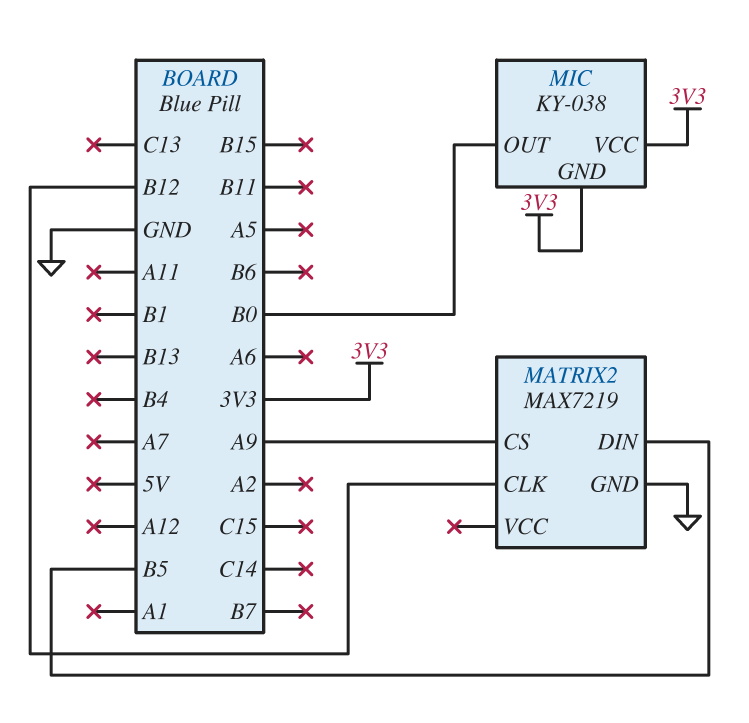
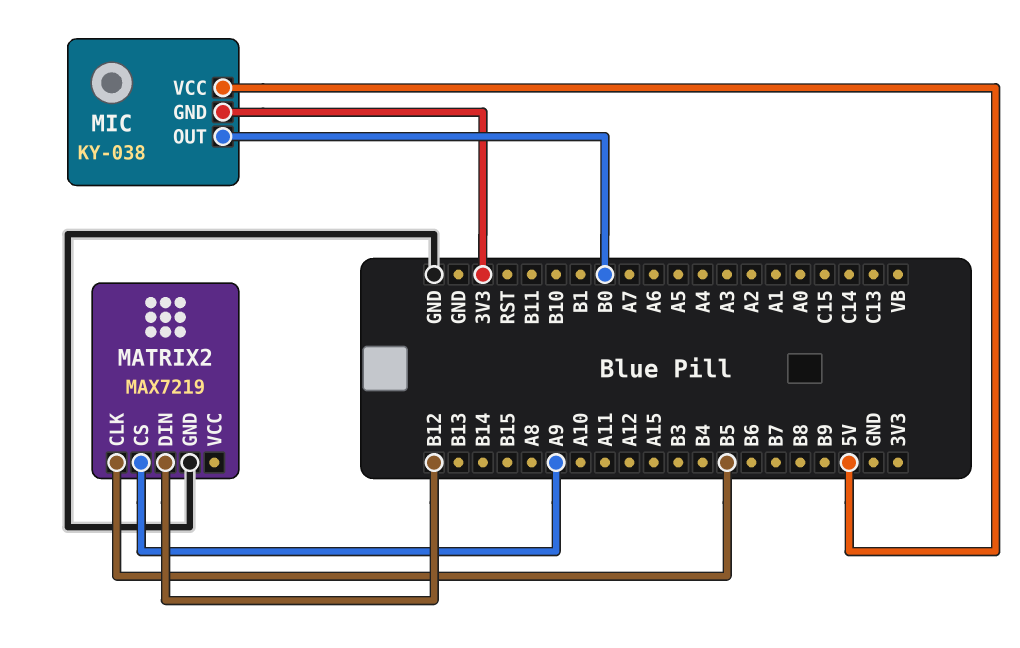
MATRIX2 pin CLK: B12 -> B5
MATRIX2 pin DIN: B5 -> B12
MIC pin VCC: 3V3 -> 5V

